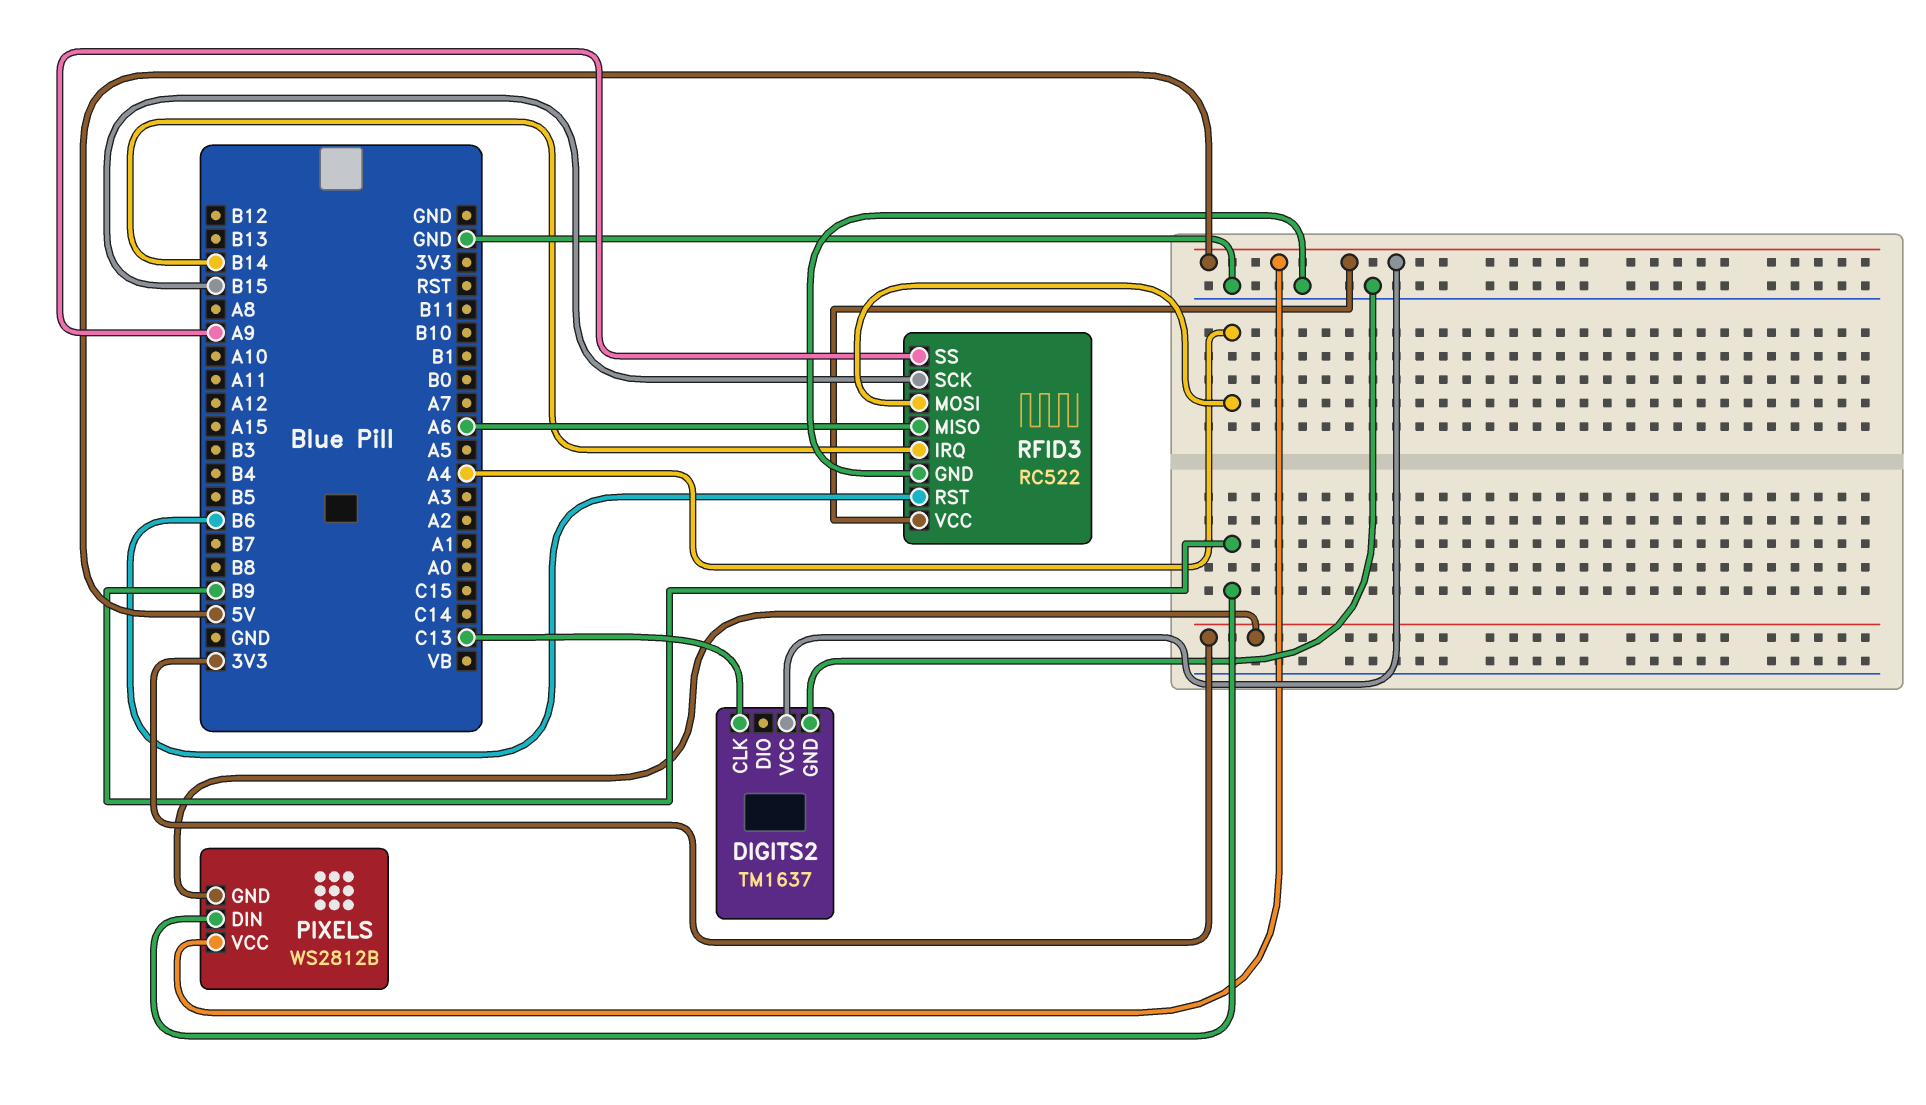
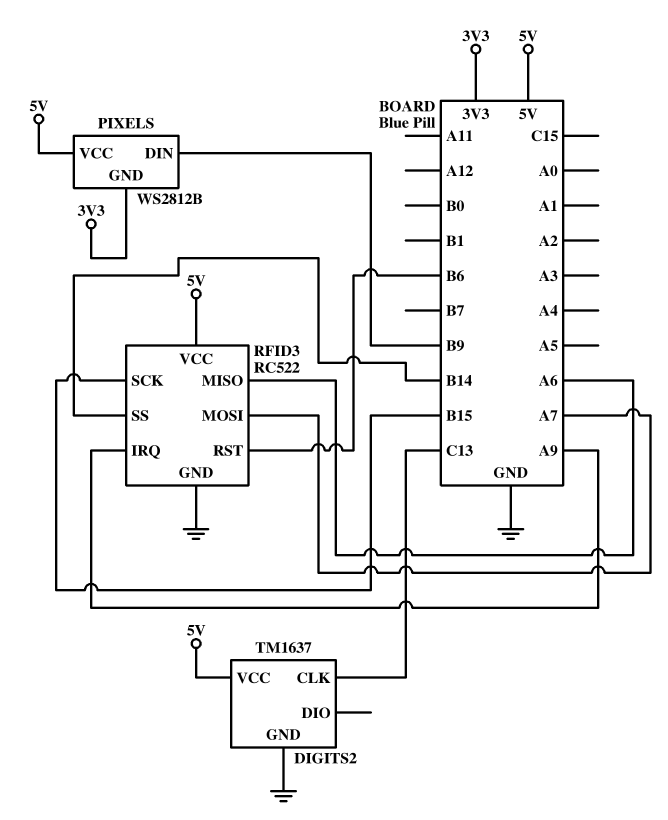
RFID3 pin IRQ: B14 -> A9
RFID3 pin MOSI: A4 -> A7
RFID3 pin SS: A9 -> B14

